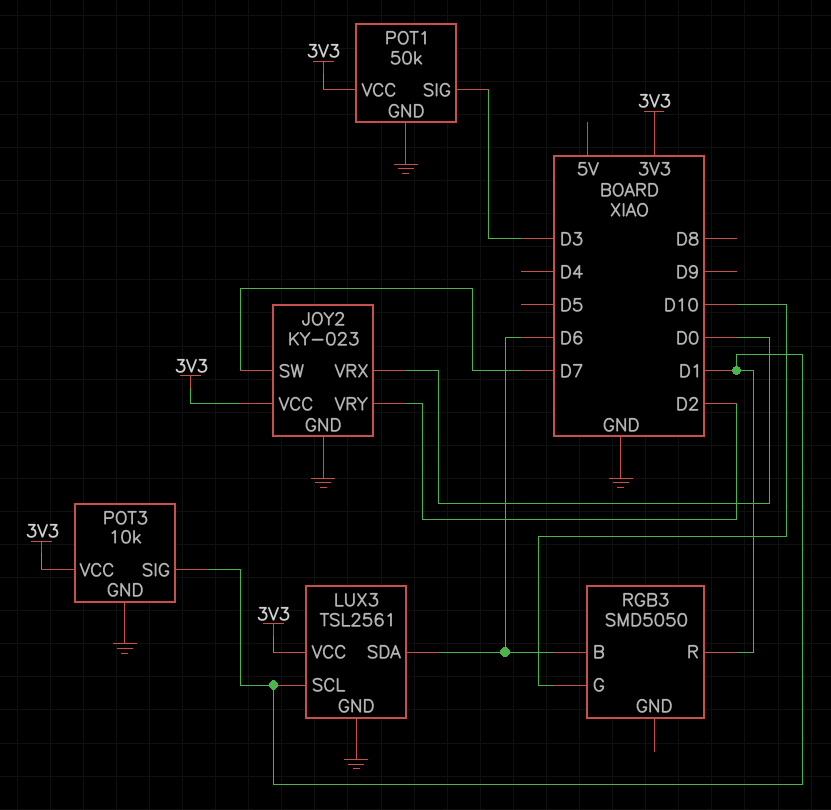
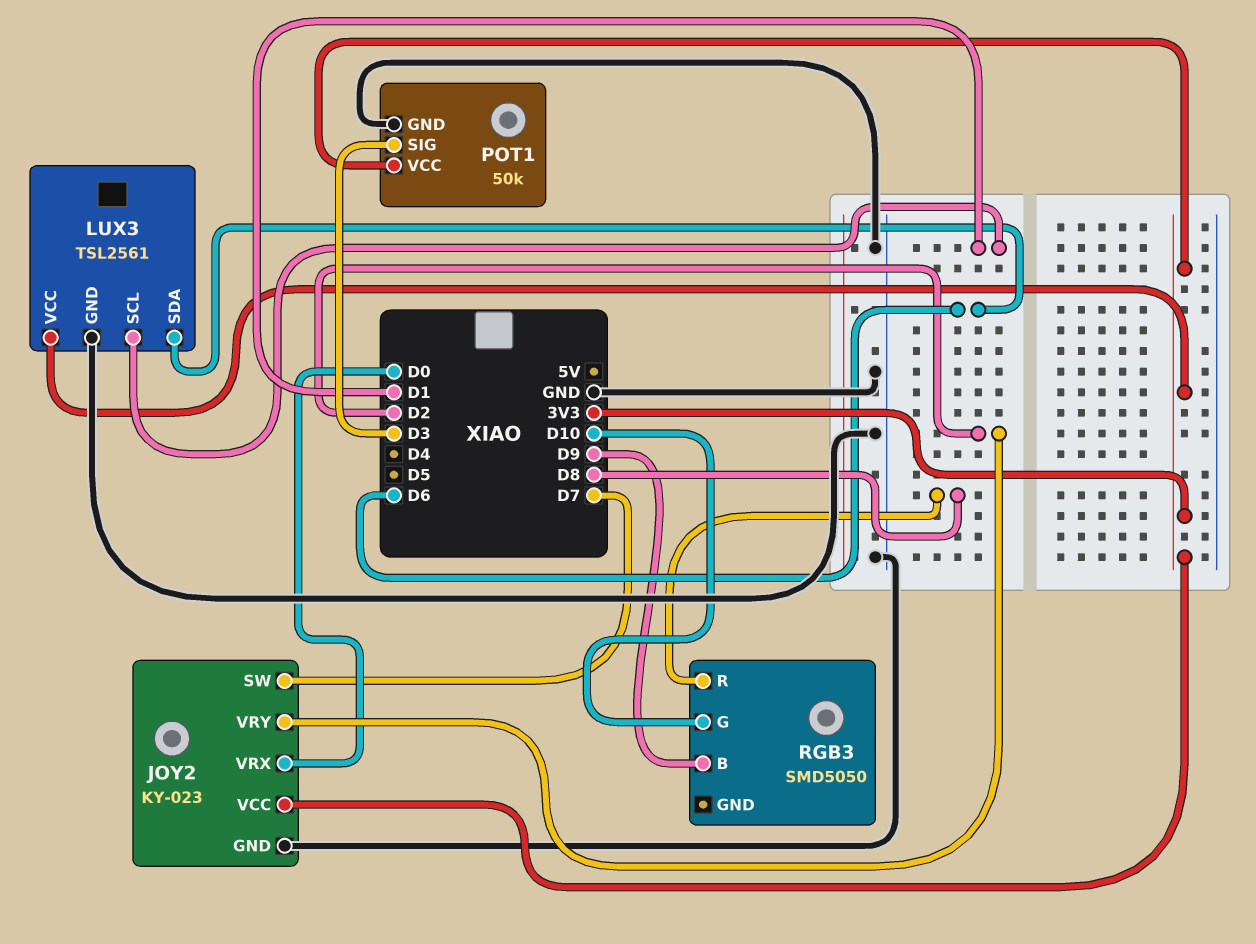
POT3: 10k -> none
POT3 pin GND: GND -> none
POT3 pin SIG: D1 -> none
POT3 pin VCC: 3V3 -> none
RGB3 pin B: D6 -> D9
RGB3 pin R: D1 -> D8

